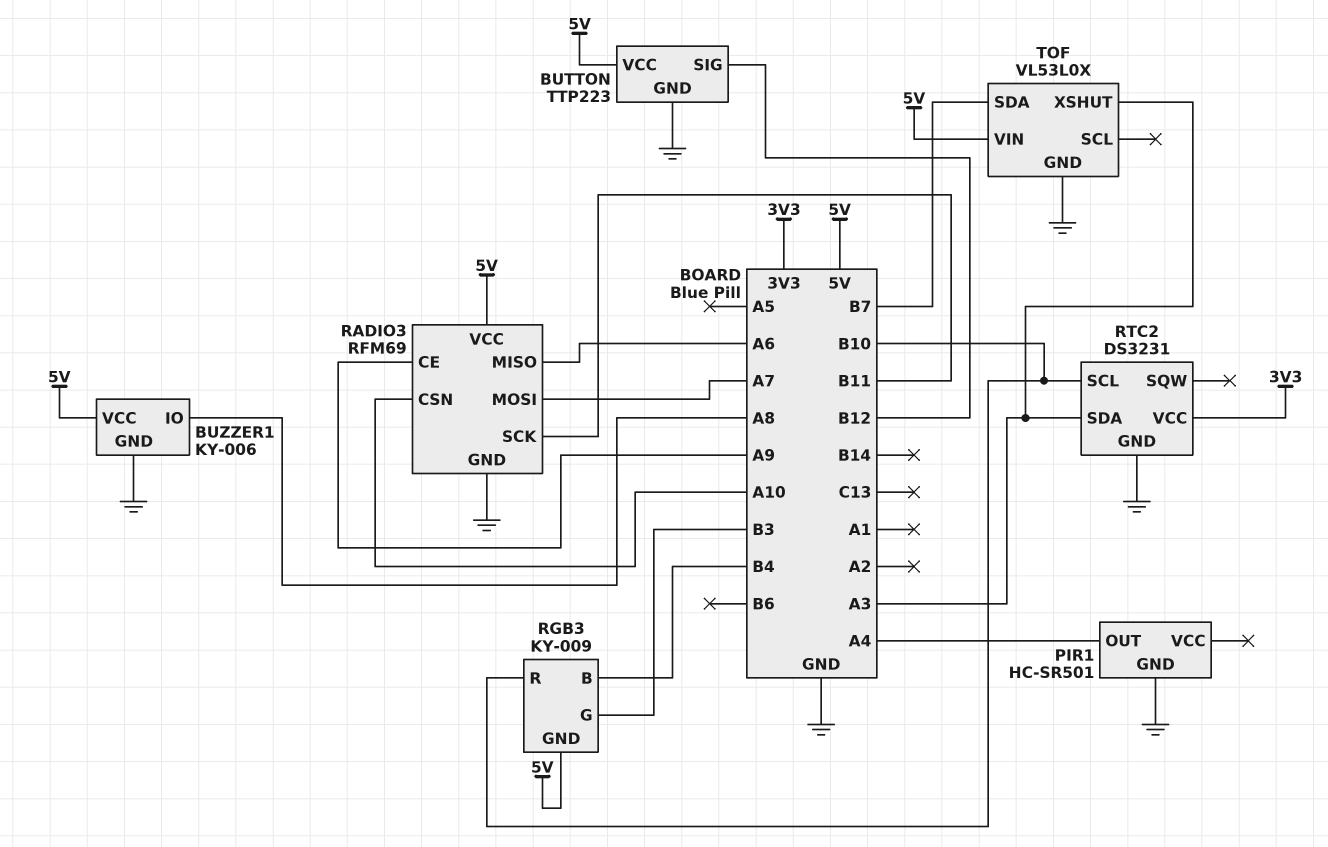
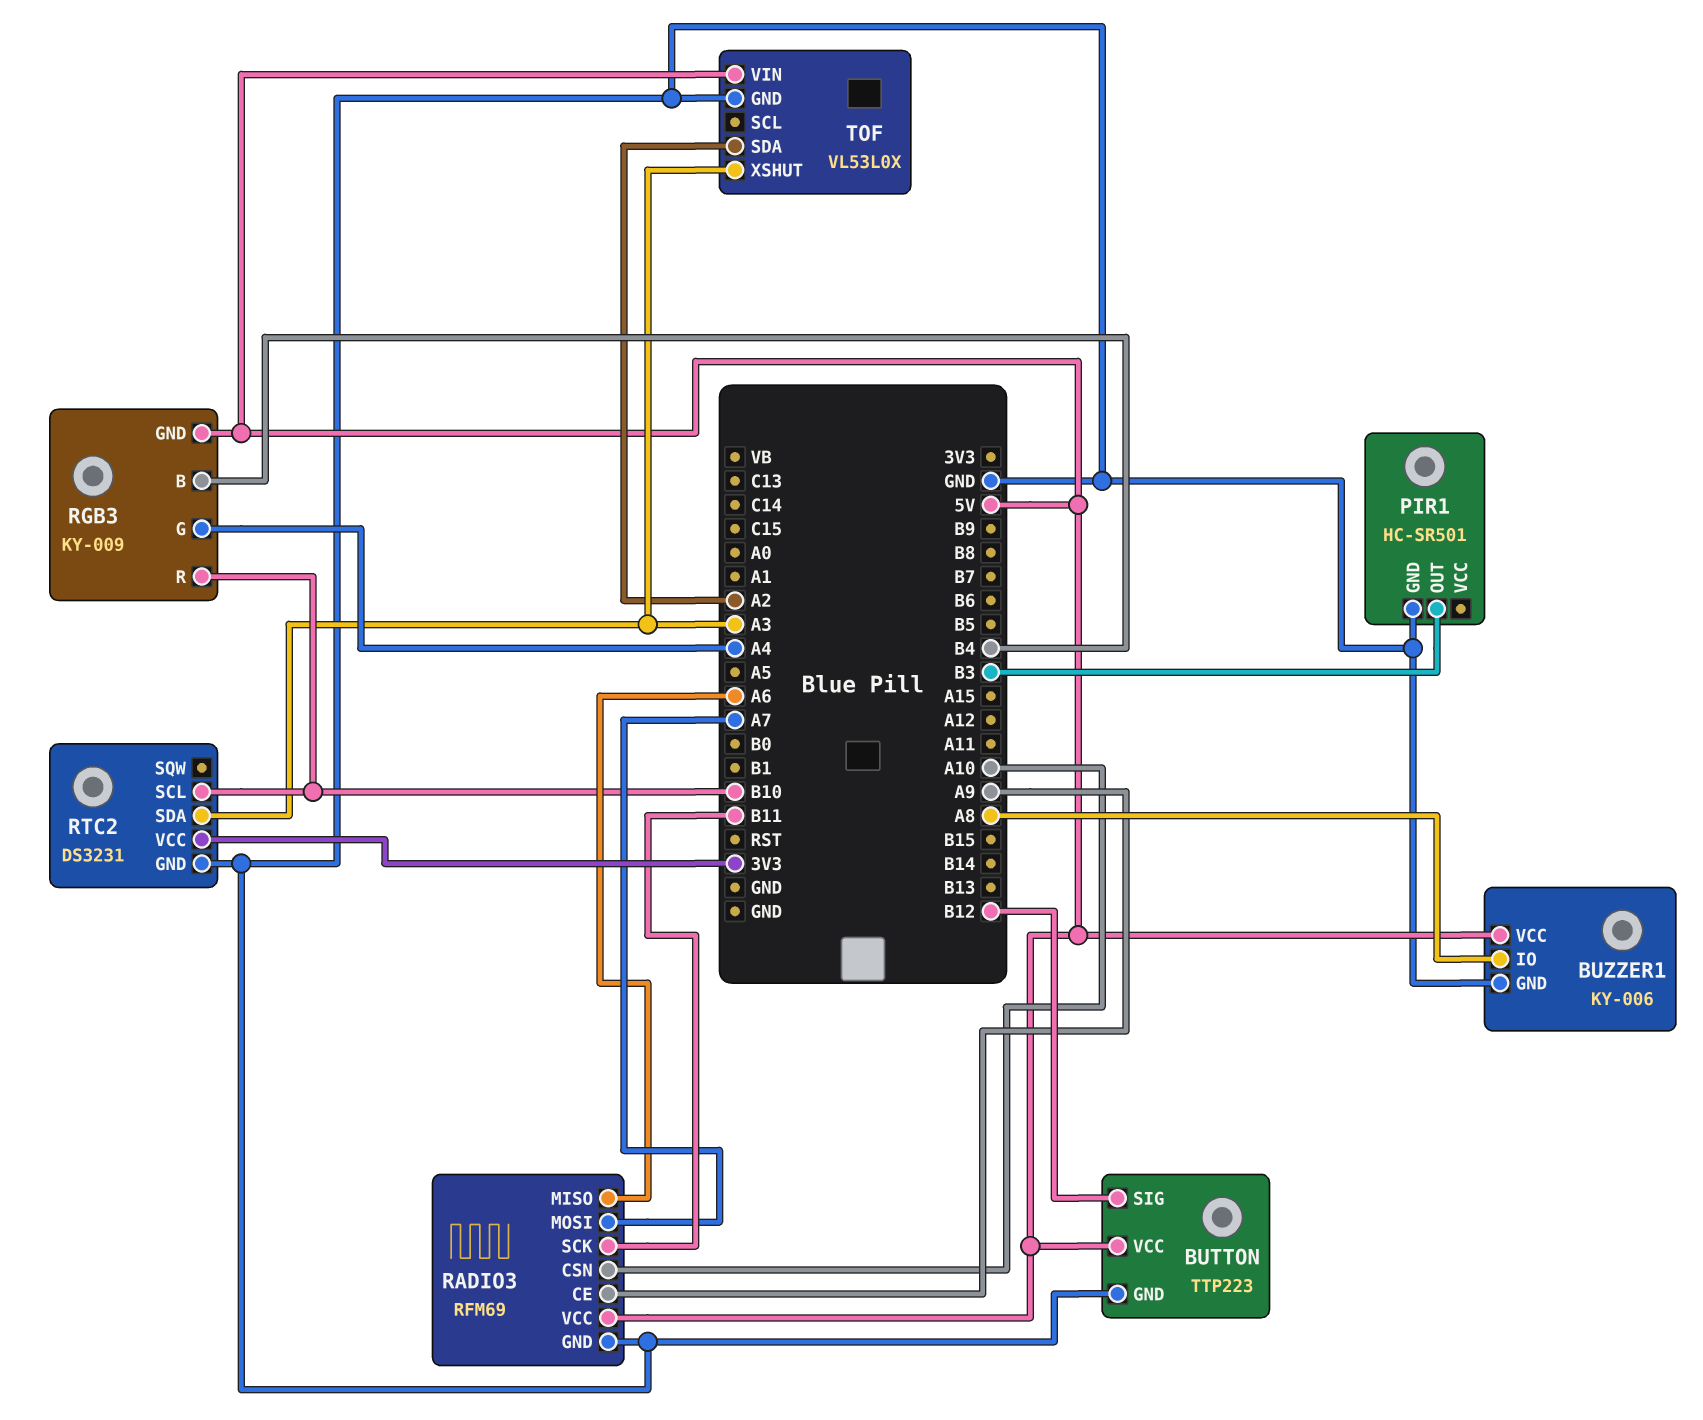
PIR1 pin OUT: A4 -> B3
RGB3 pin G: B3 -> A4
TOF pin SDA: B7 -> A2

